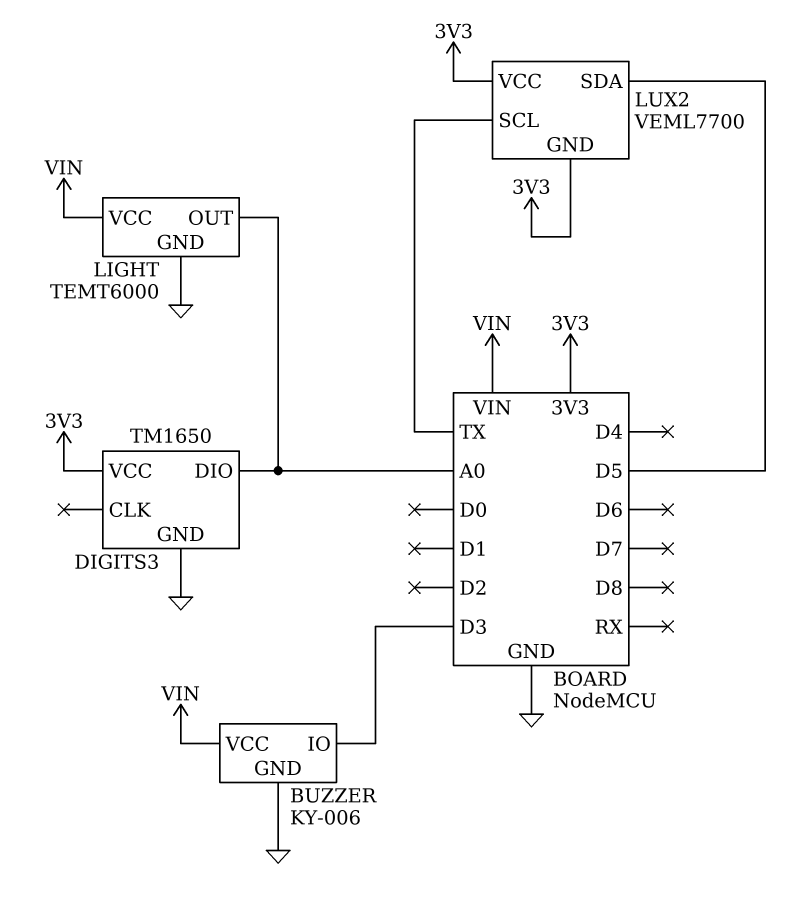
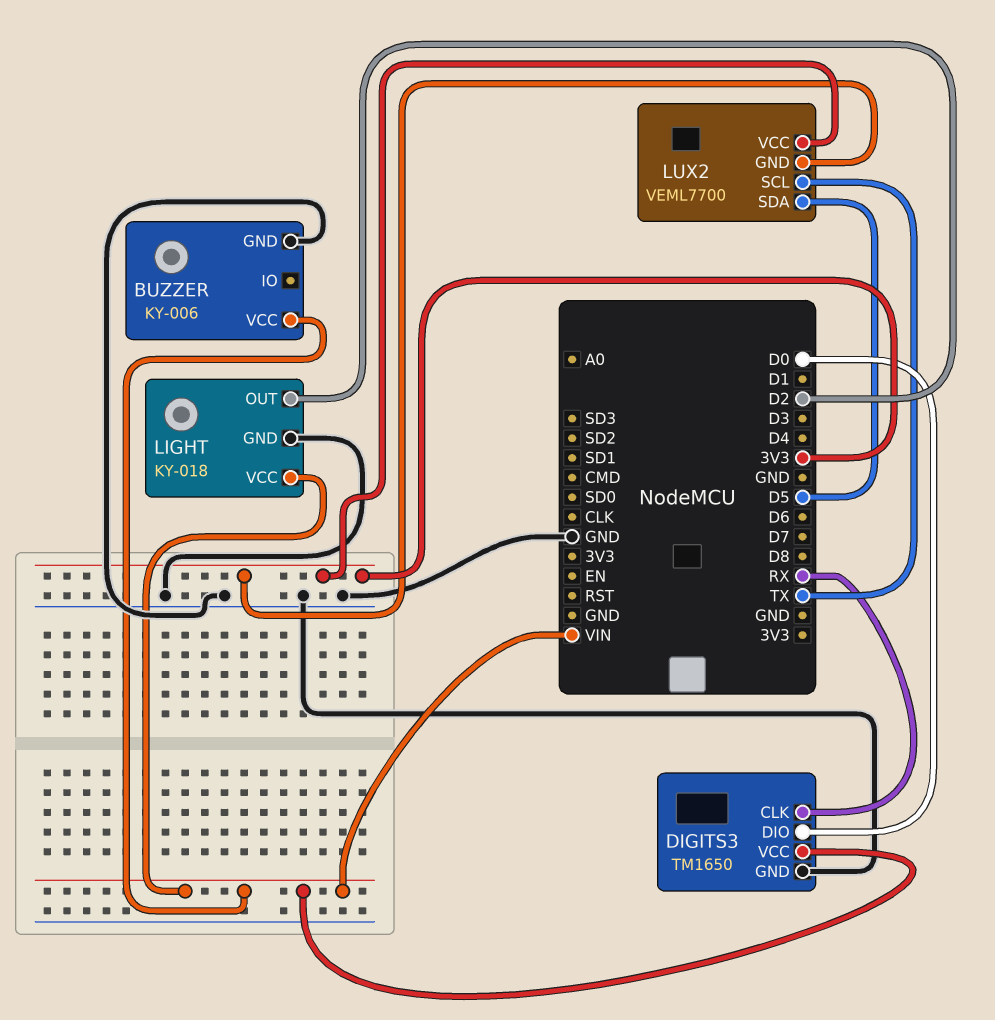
BUZZER pin IO: D3 -> none
DIGITS3 pin CLK: none -> RX
DIGITS3 pin DIO: A0 -> D0
DIGITS3 pin VCC: 3V3 -> VIN
LIGHT: TEMT6000 -> KY-018
LIGHT pin OUT: A0 -> D2

